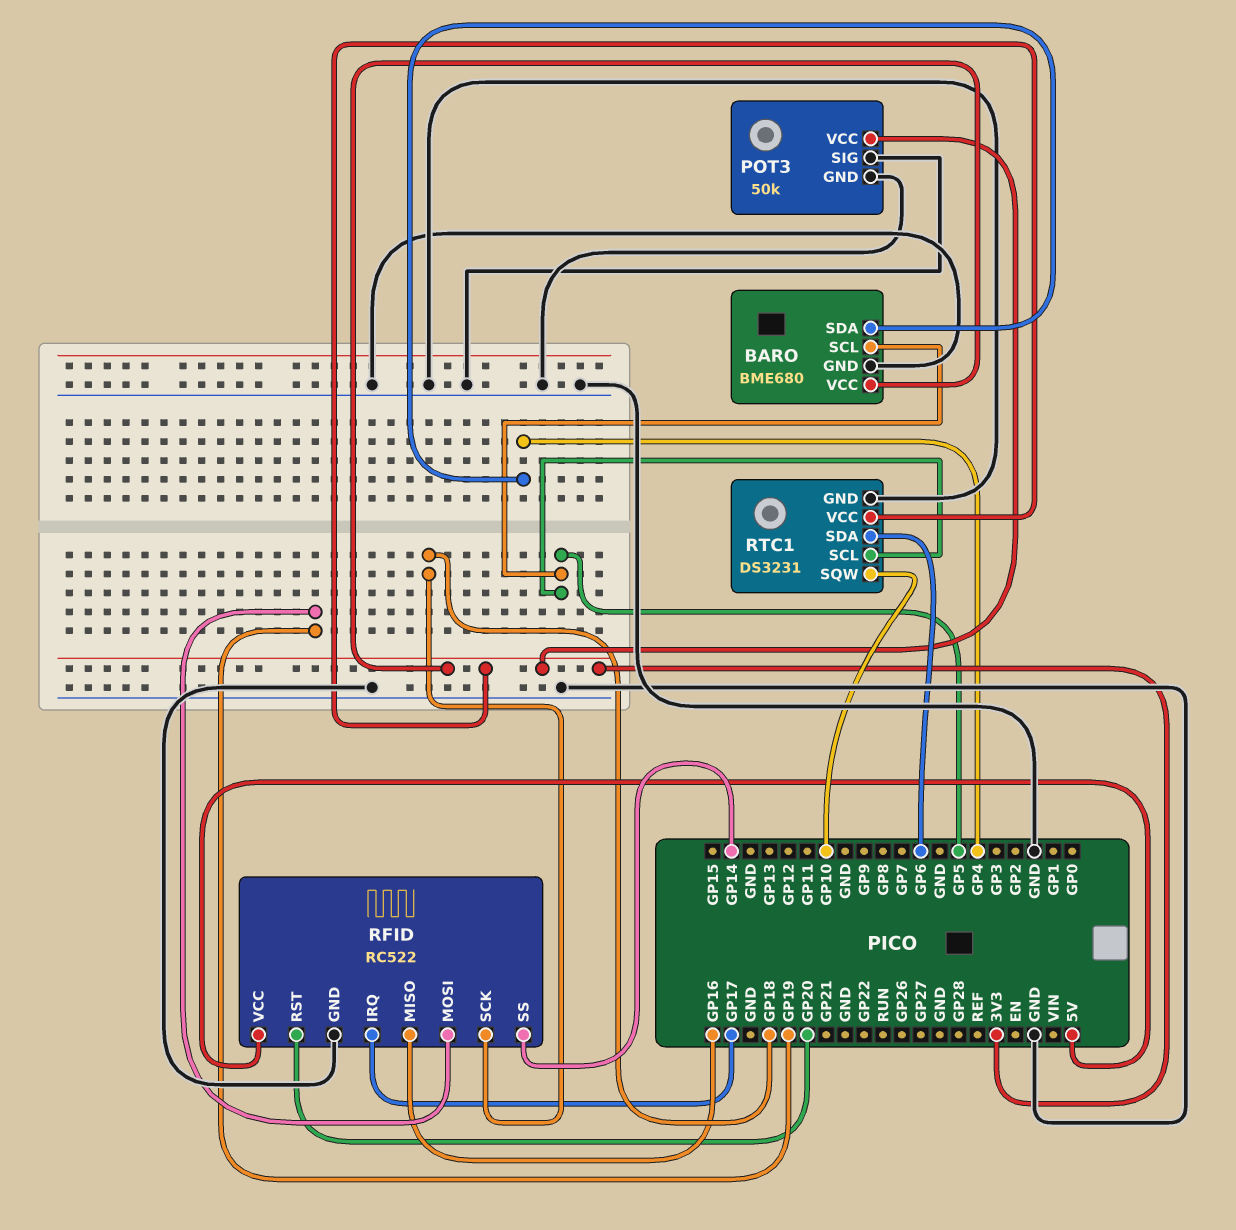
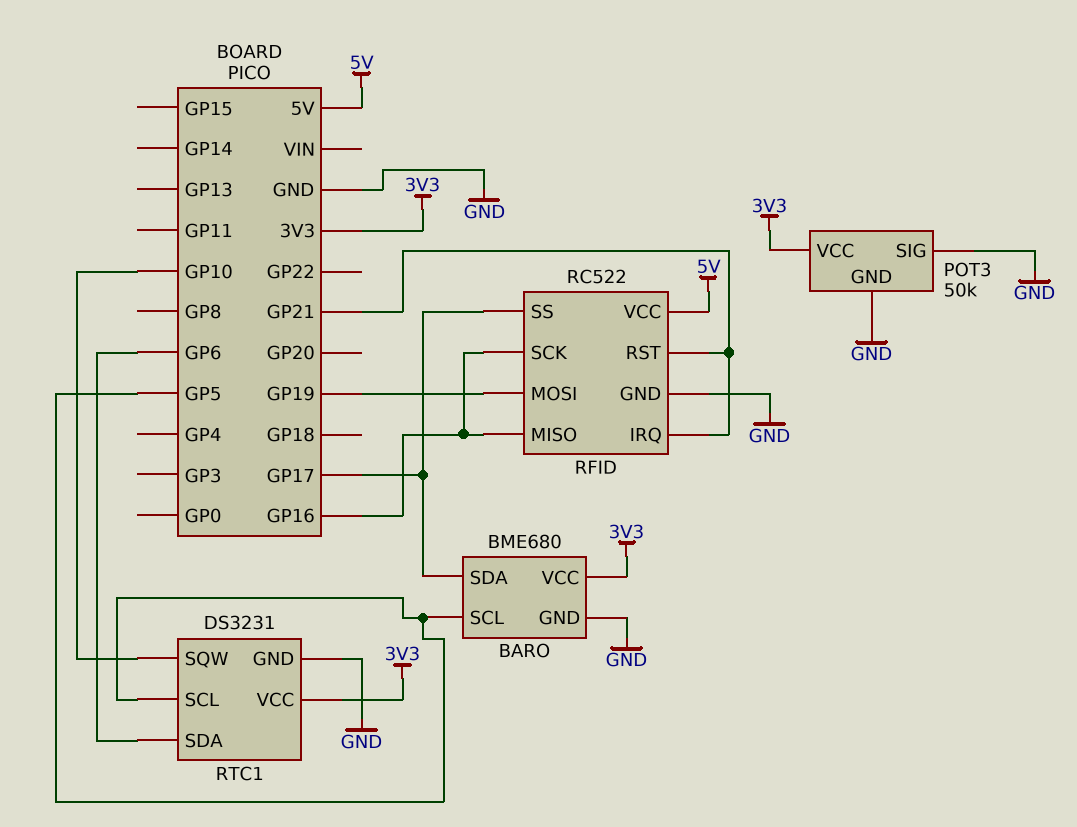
BARO pin SDA: GP4 -> GP17
RFID pin IRQ: GP17 -> GP21
RFID pin RST: GP20 -> GP21
RFID pin SCK: GP18 -> GP16
RFID pin SS: GP14 -> GP17

